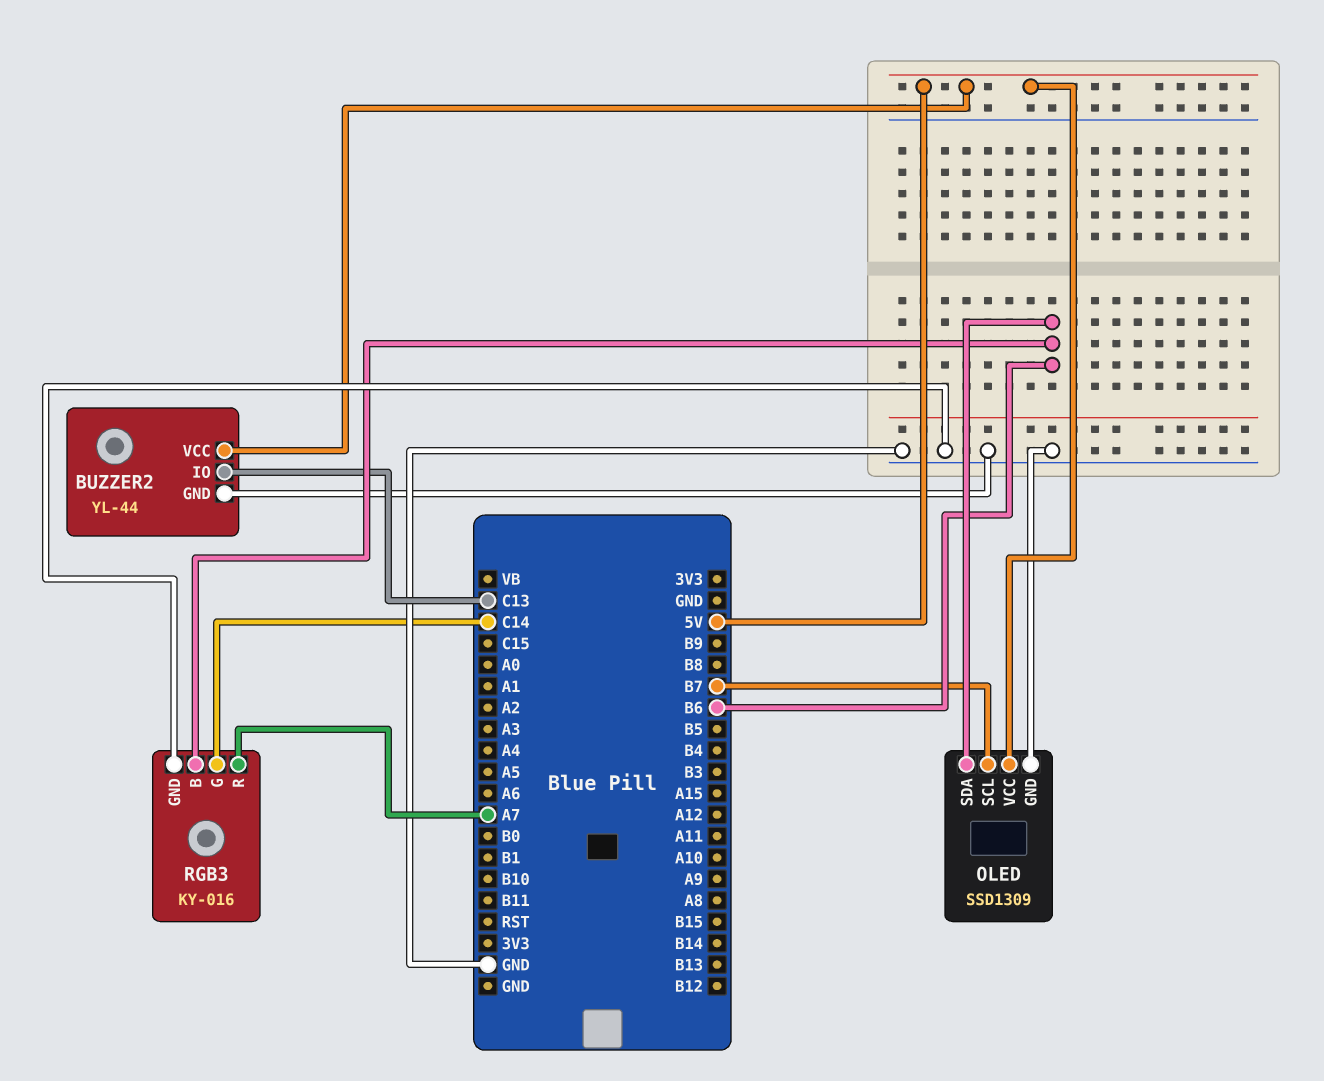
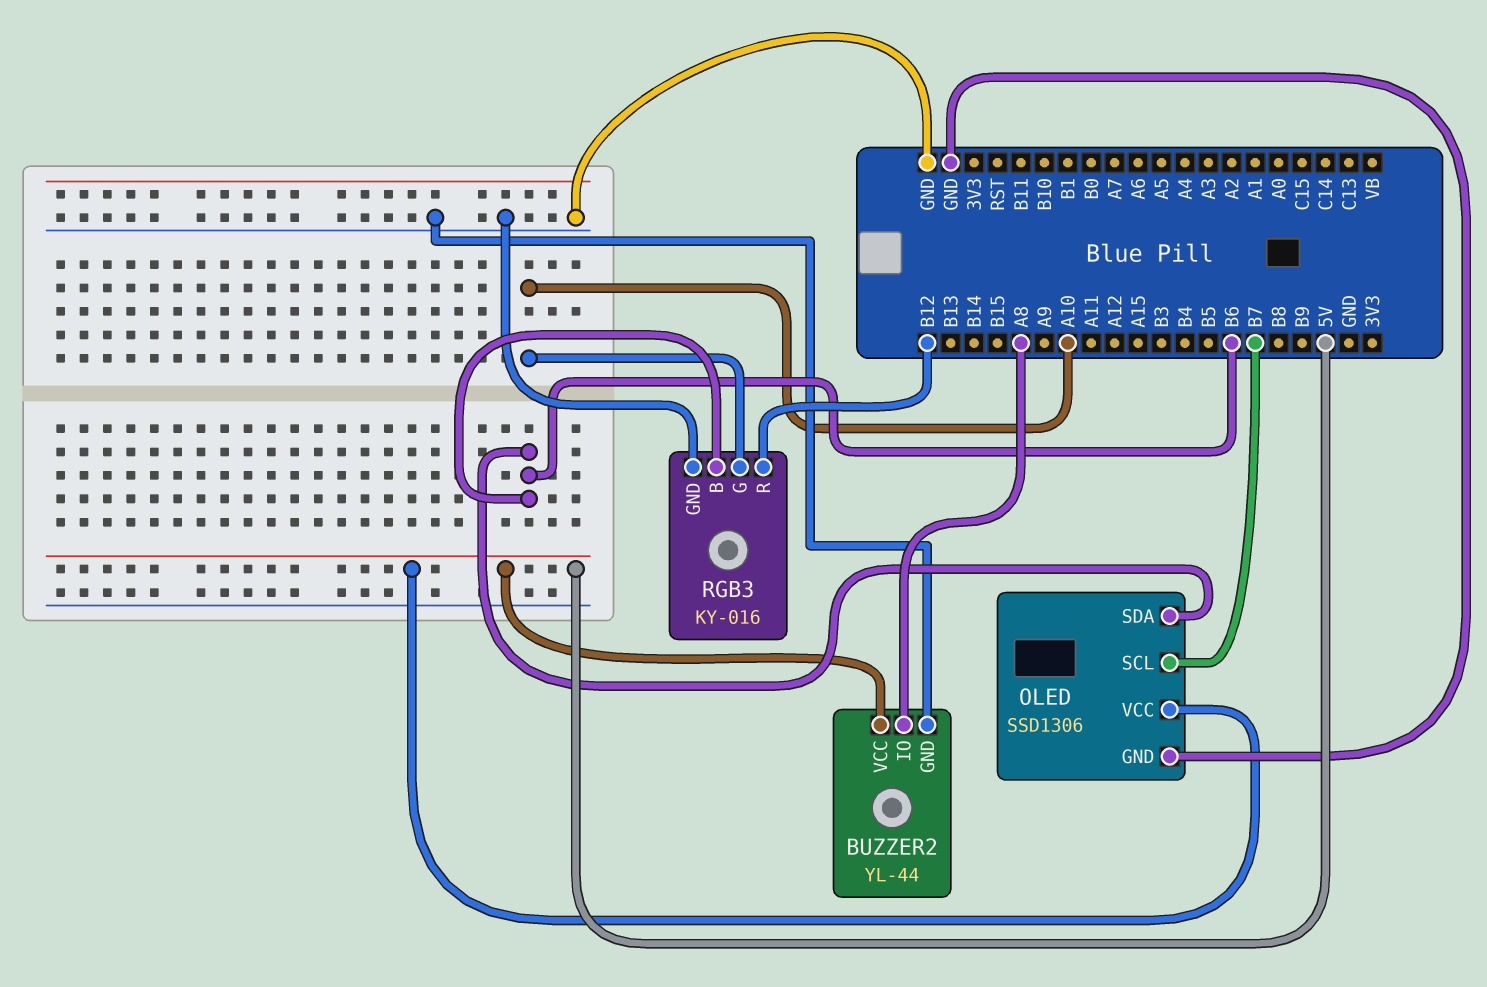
BUZZER2 pin IO: C13 -> A8
OLED: SSD1309 -> SSD1306
RGB3 pin G: C14 -> A10
RGB3 pin R: A7 -> B12

